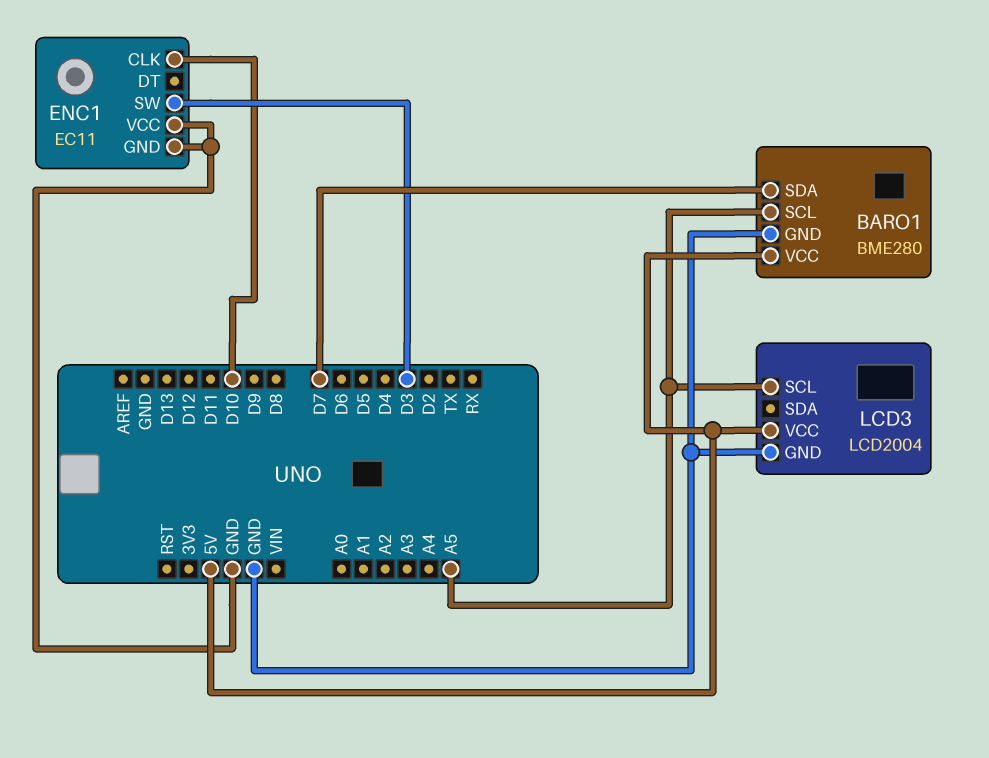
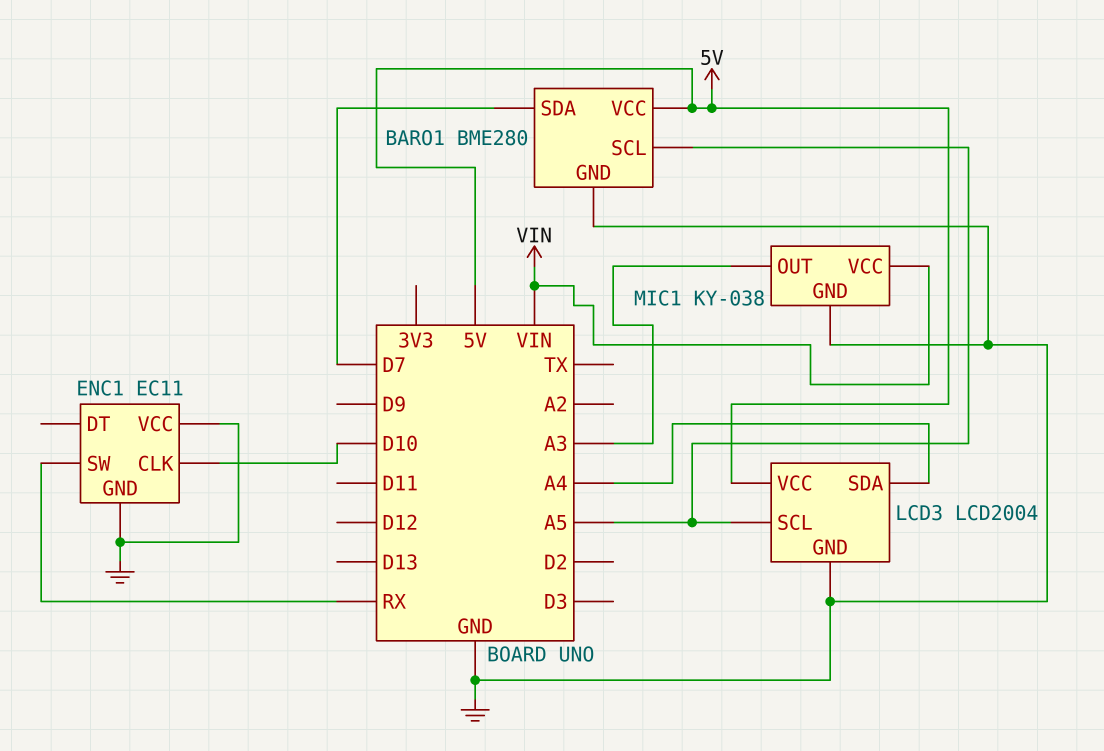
ENC1 pin SW: D3 -> RX
LCD3 pin SDA: none -> A4
MIC1: none -> KY-038
MIC1 pin GND: none -> GND
MIC1 pin OUT: none -> A3
MIC1 pin VCC: none -> VIN

